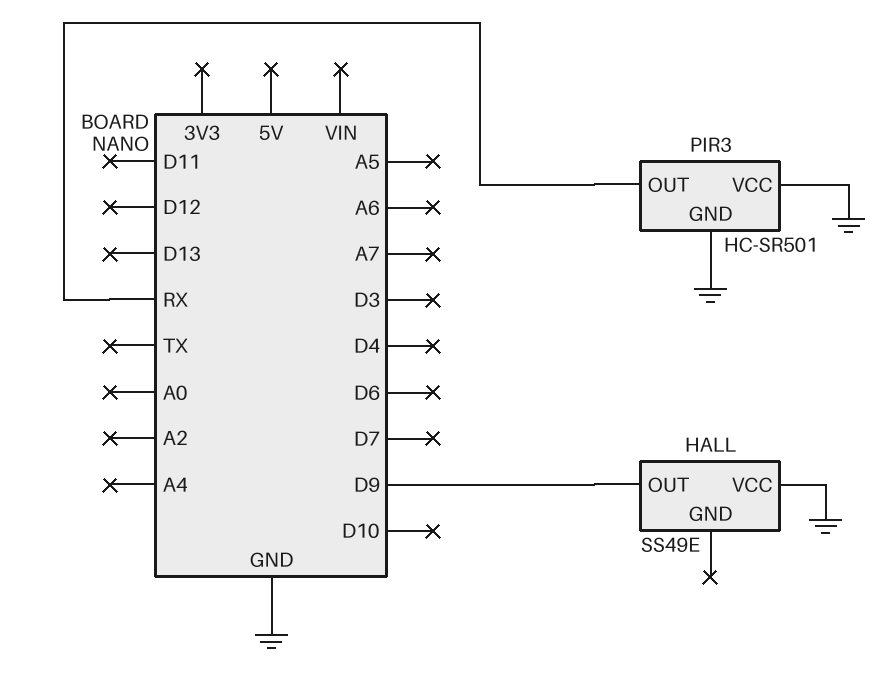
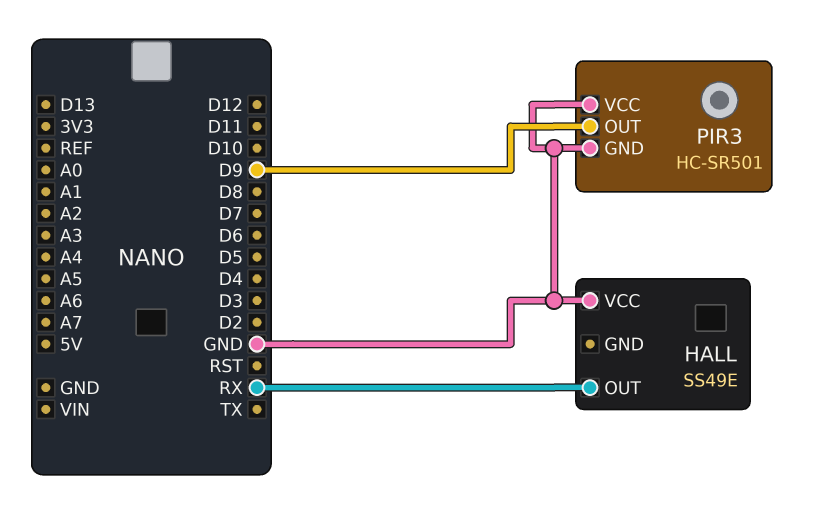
HALL pin OUT: D9 -> RX
PIR3 pin OUT: RX -> D9

